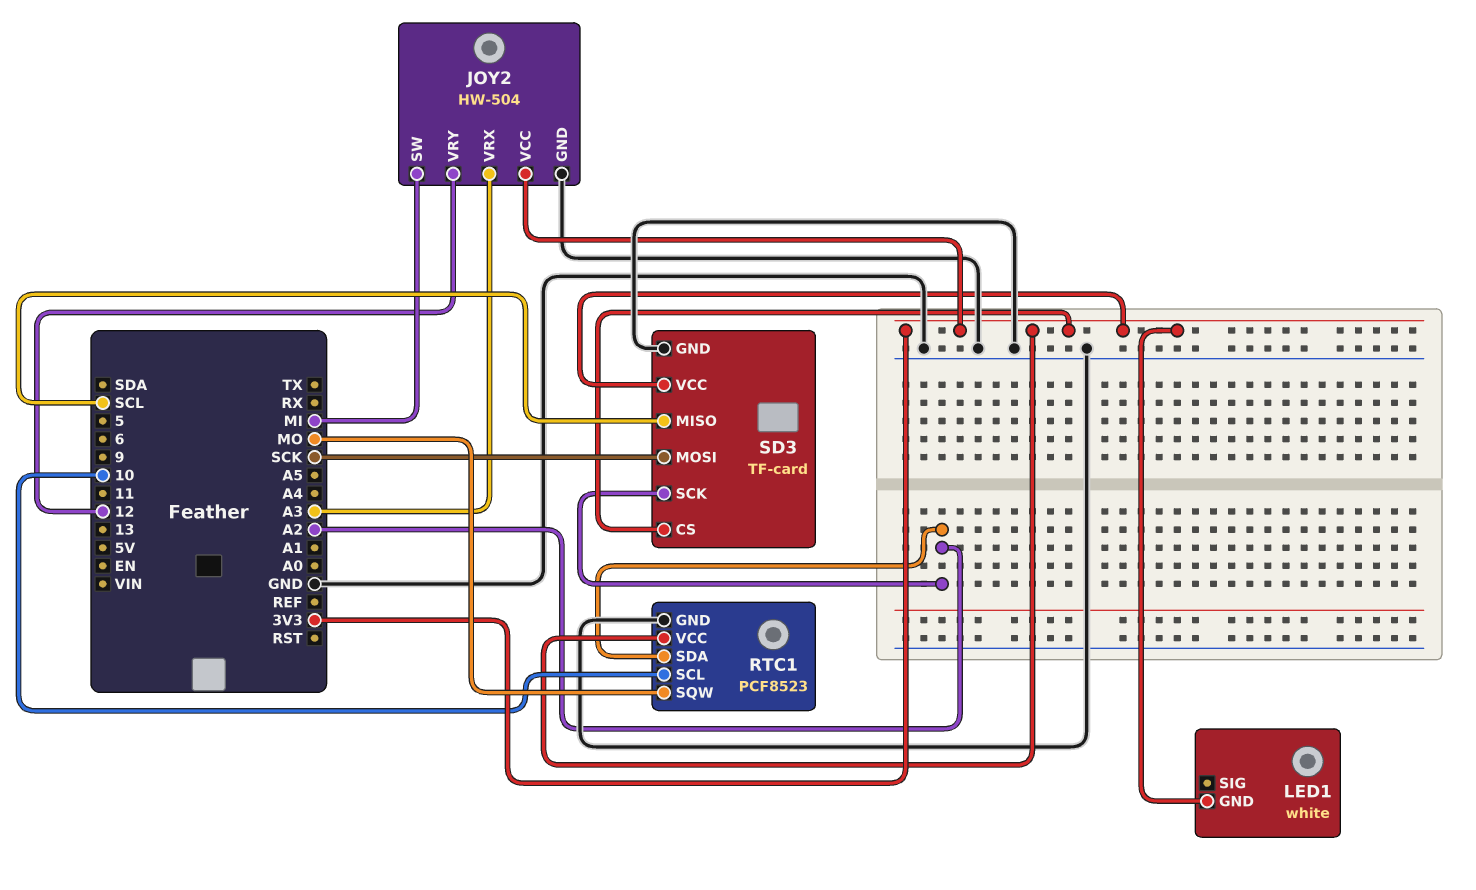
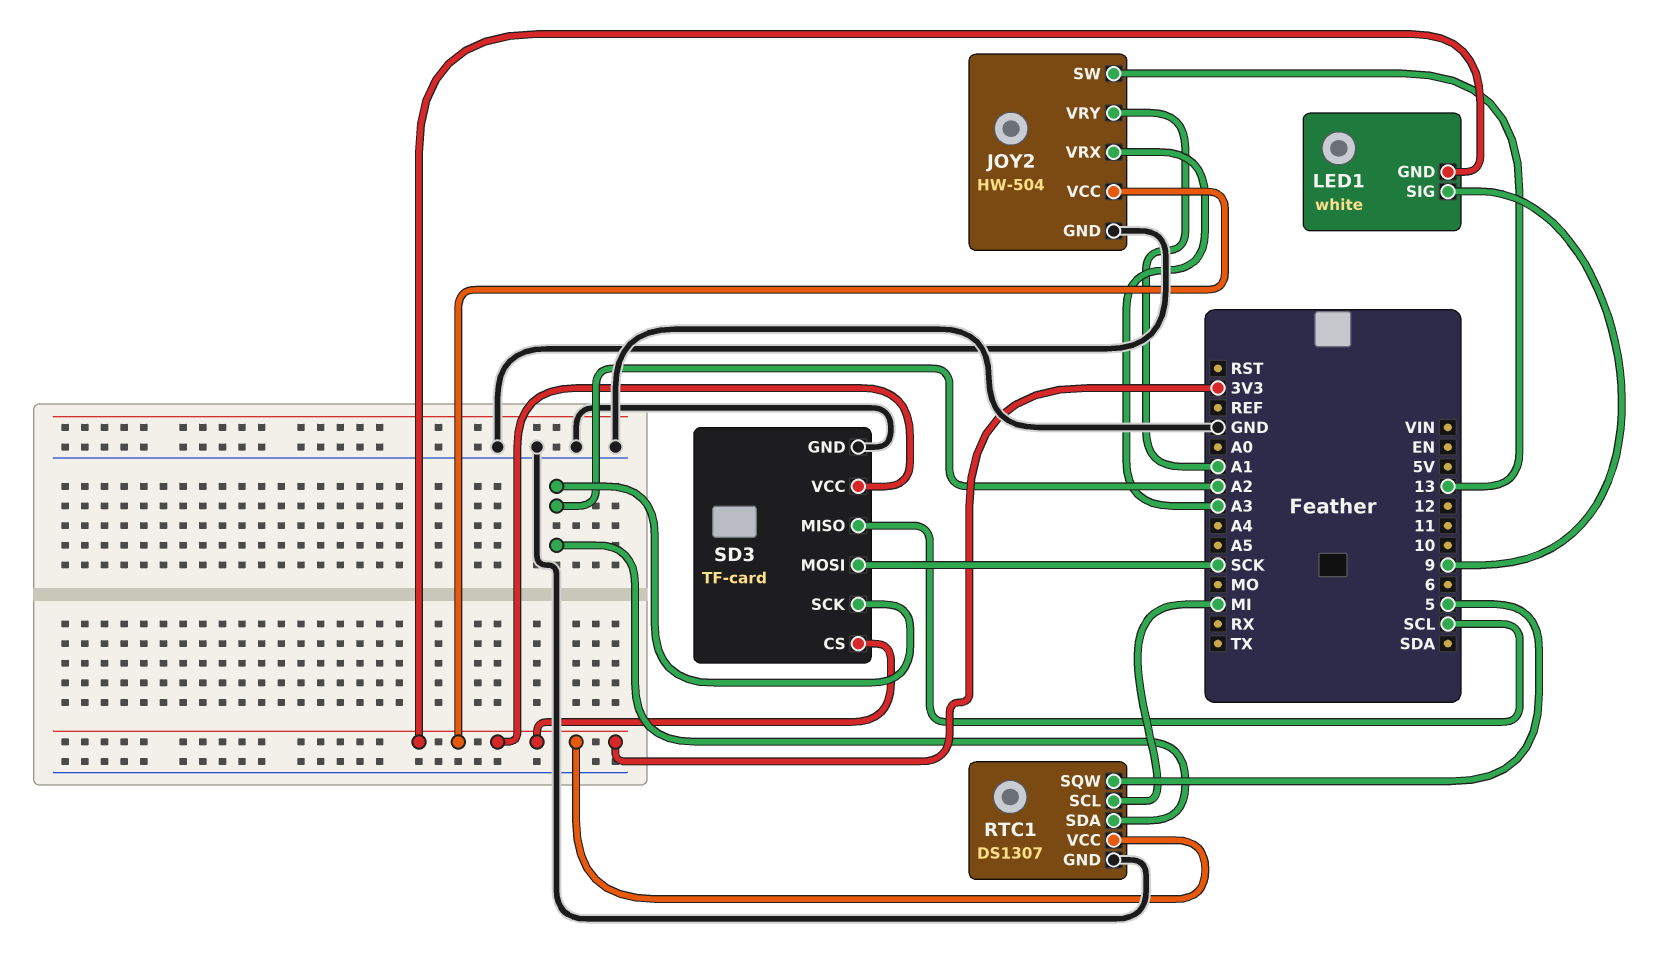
JOY2 pin SW: MI -> 13
JOY2 pin VRY: 12 -> A1
LED1 pin SIG: none -> 9
RTC1: PCF8523 -> DS1307
RTC1 pin SCL: 10 -> MI
RTC1 pin SQW: MO -> 5

